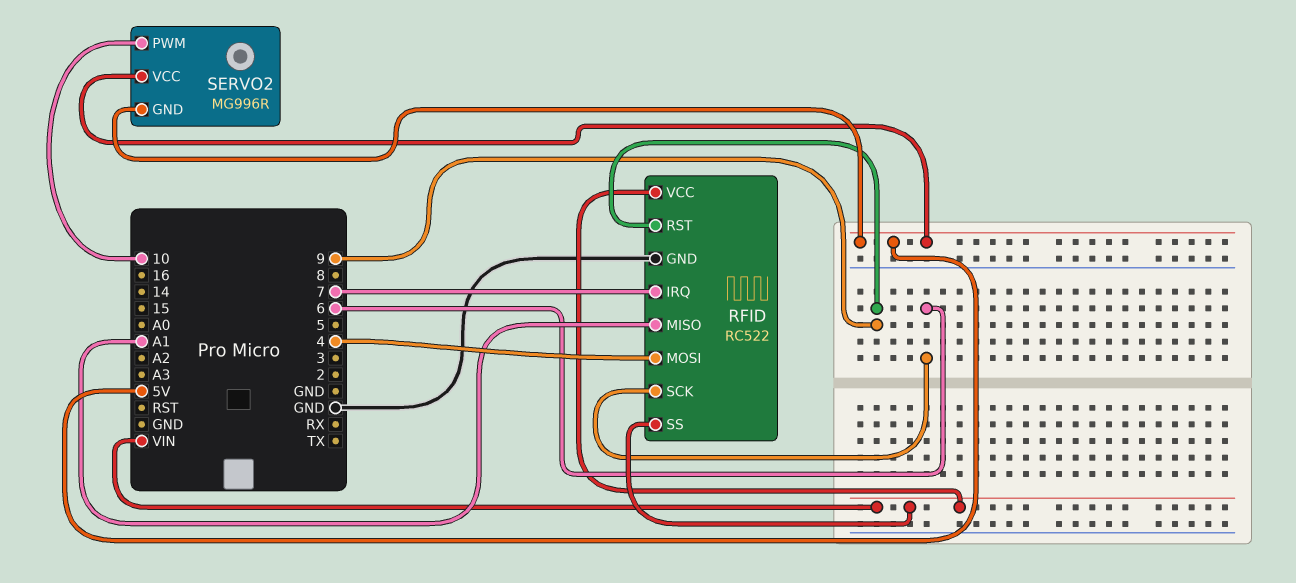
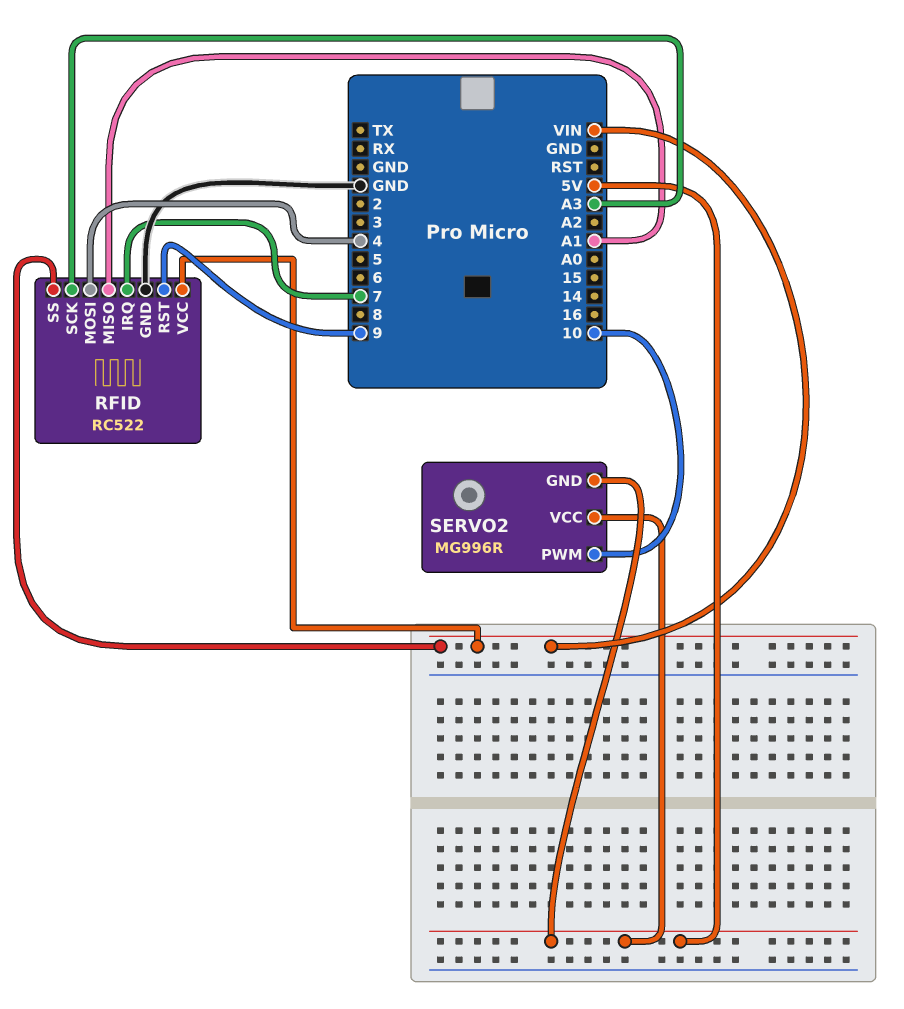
RFID pin SCK: 6 -> A3

